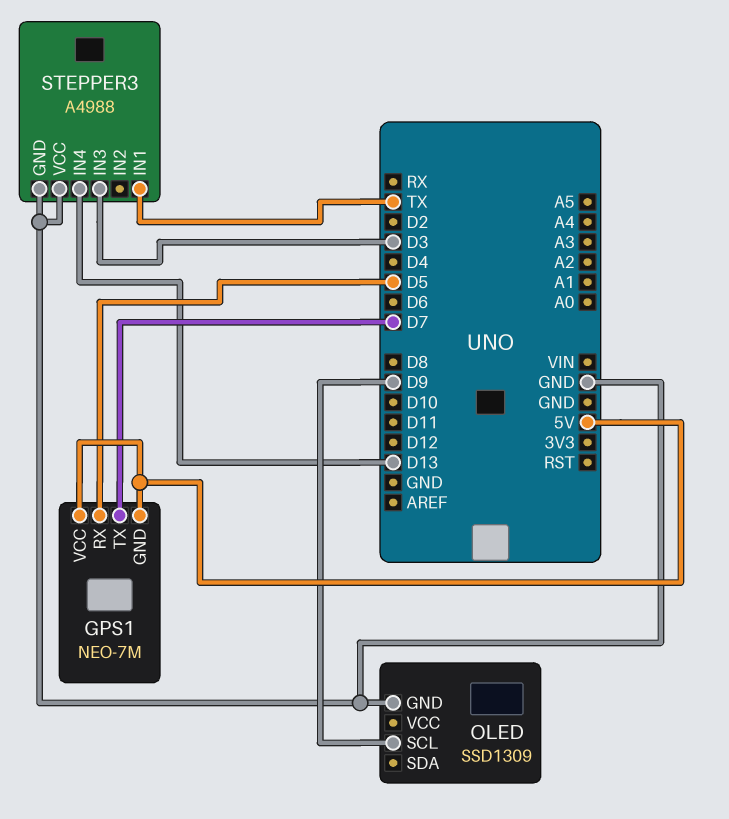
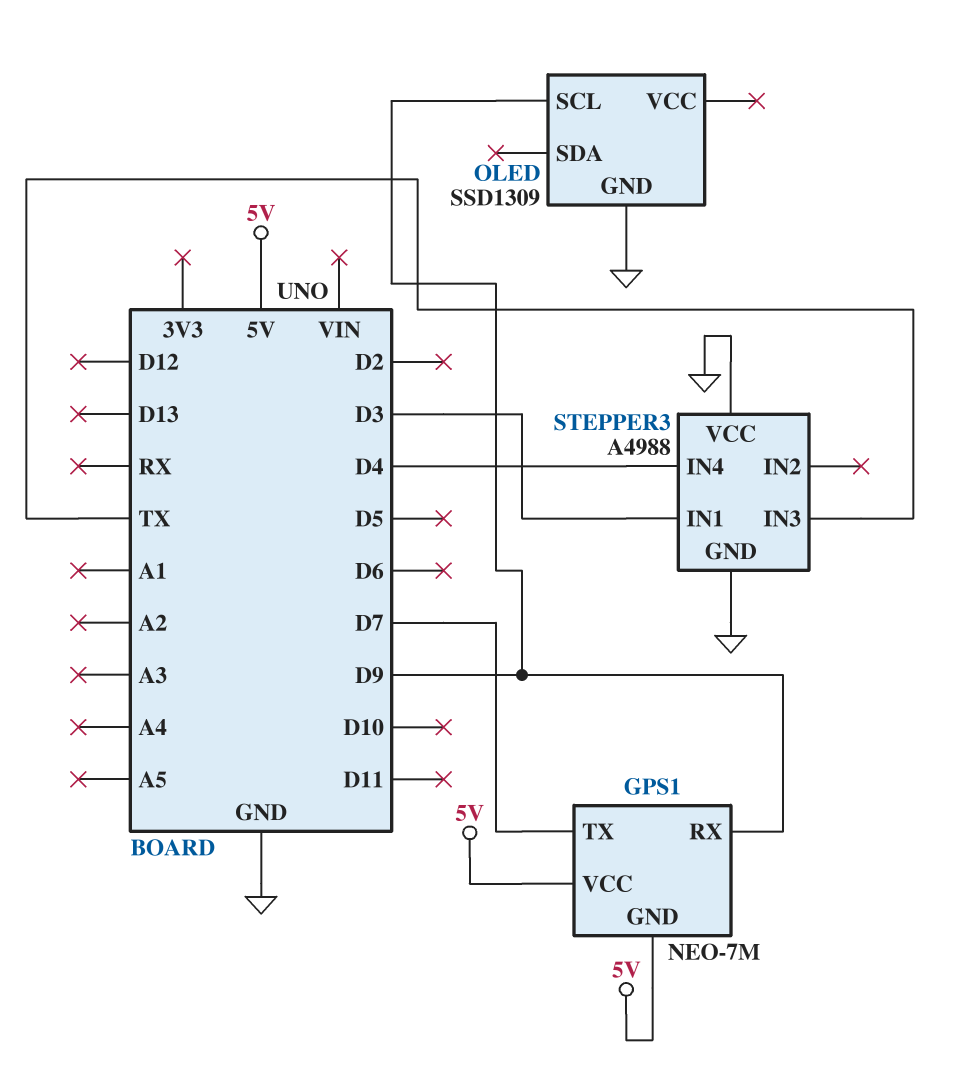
GPS1 pin RX: D5 -> D9
STEPPER3 pin IN1: TX -> D3
STEPPER3 pin IN3: D3 -> TX
STEPPER3 pin IN4: D13 -> D4

